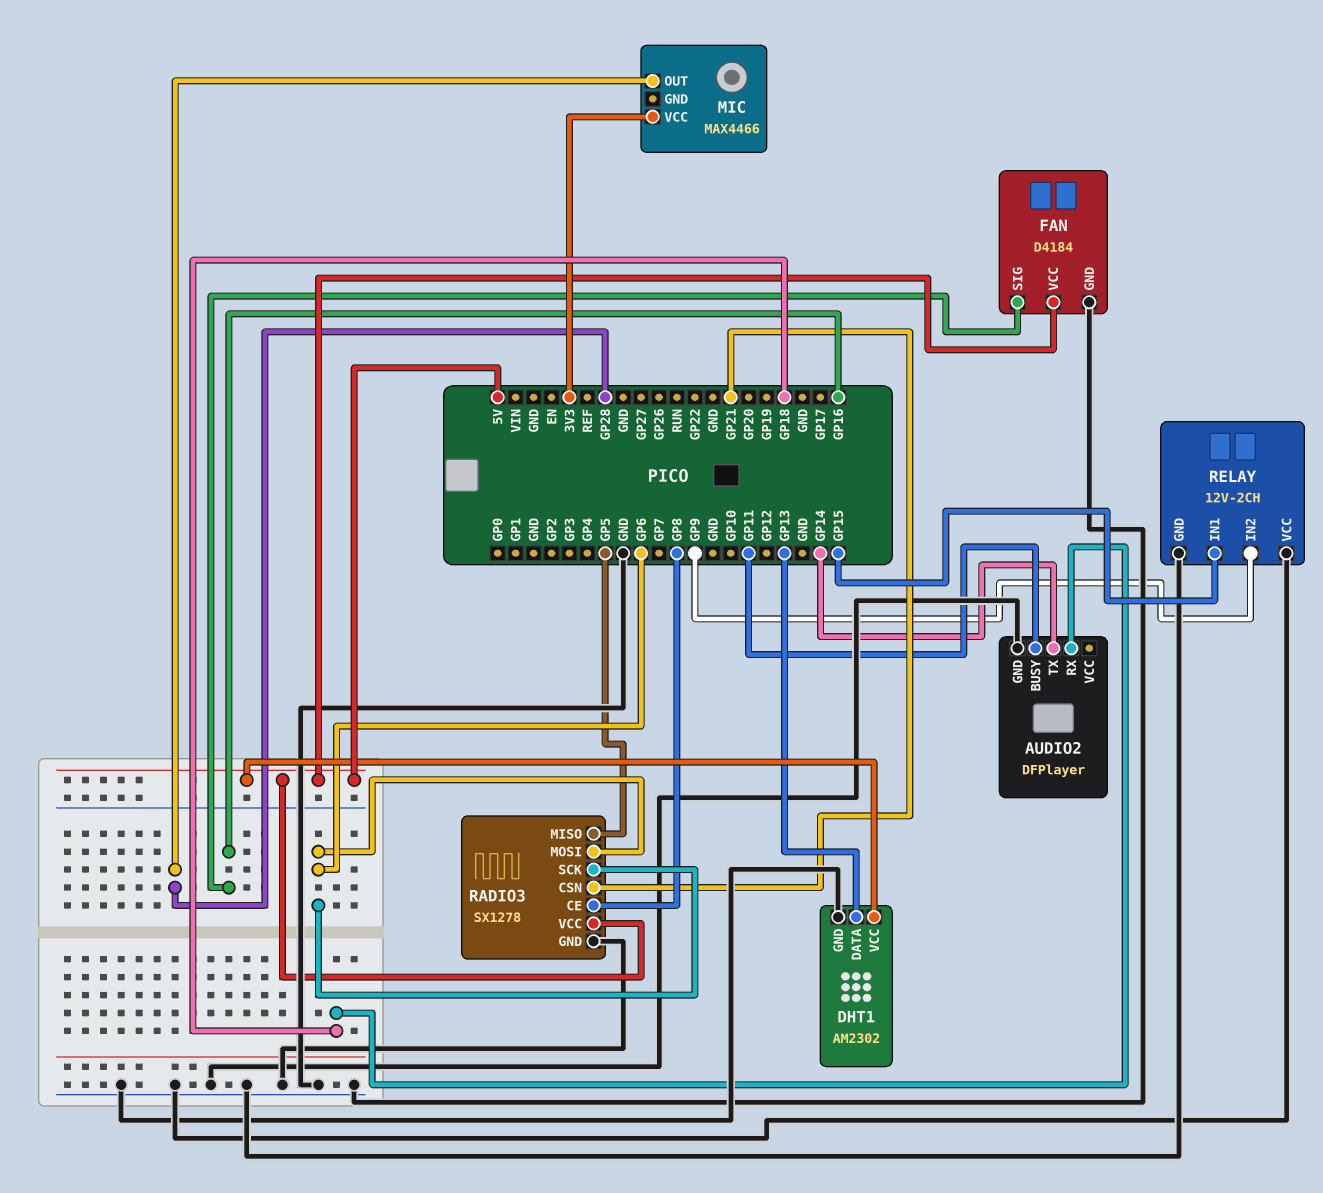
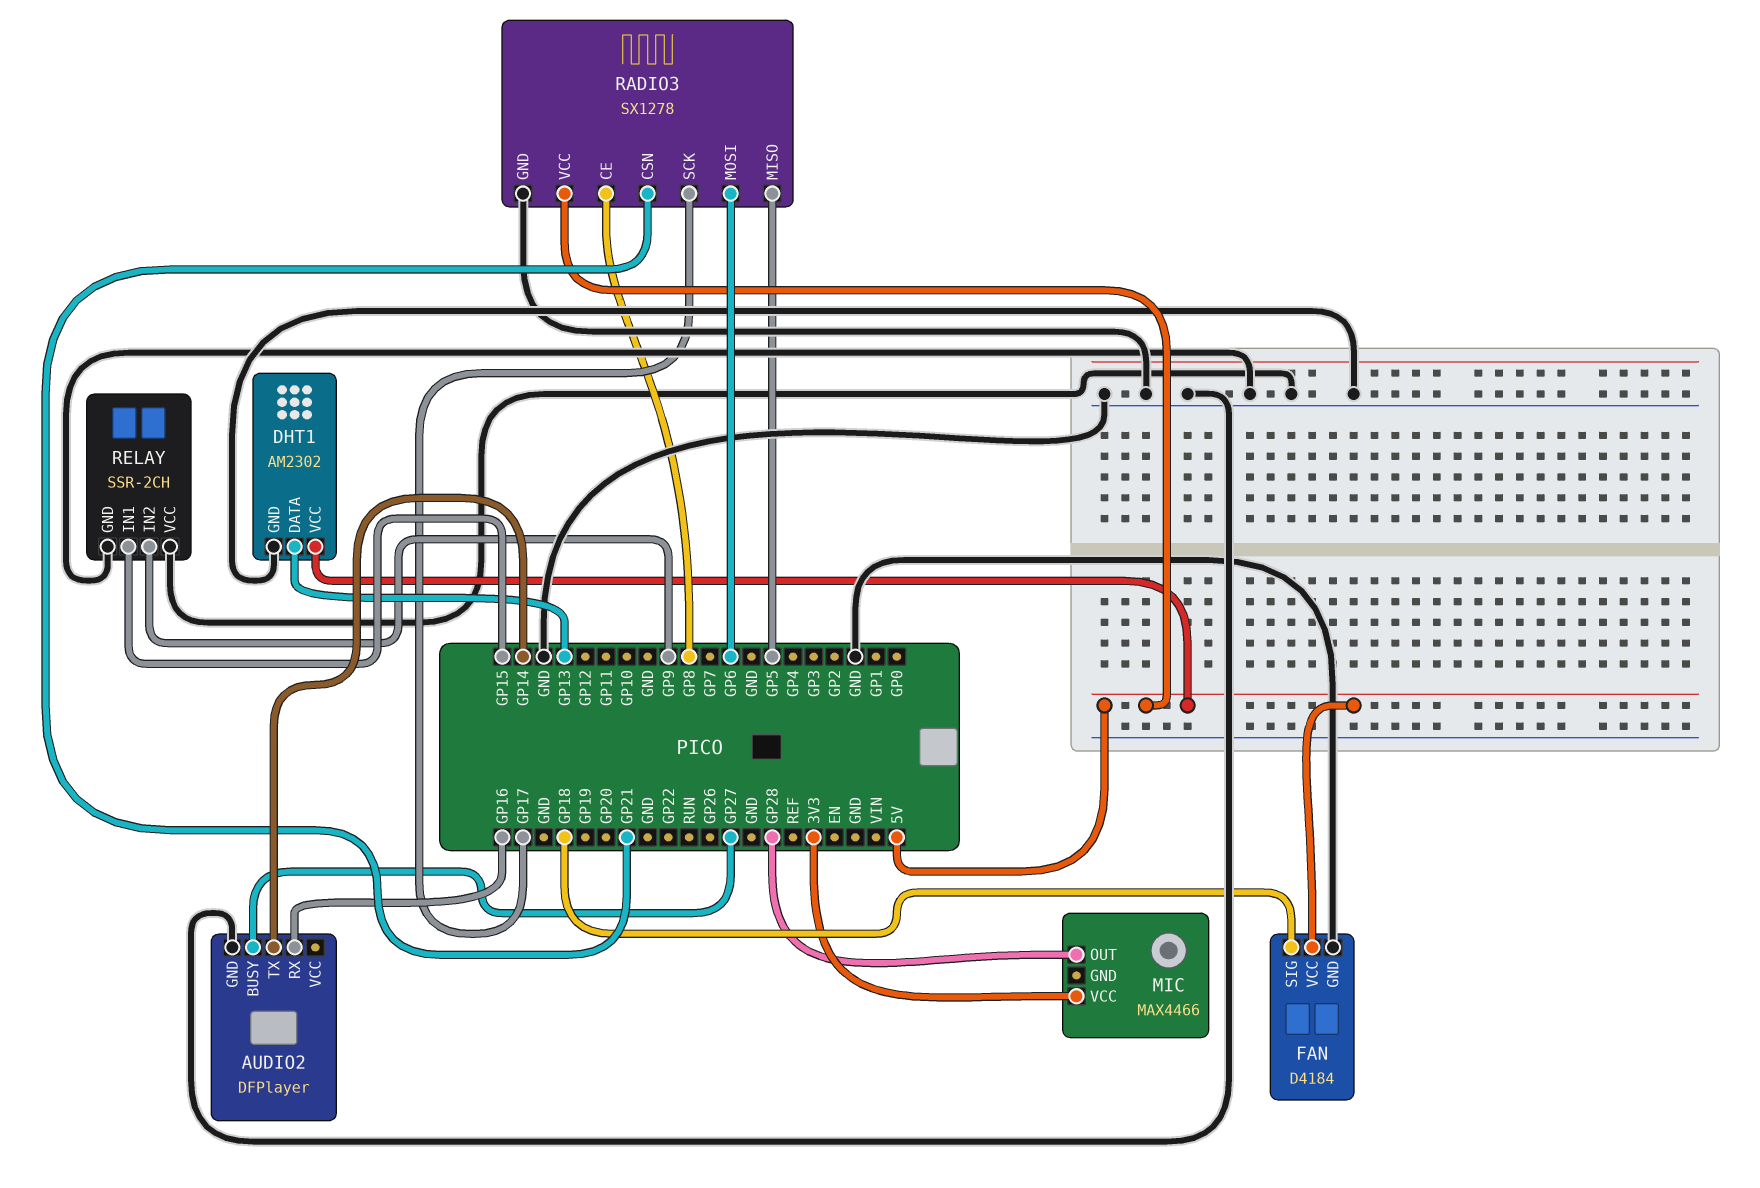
AUDIO2 pin BUSY: GP11 -> GP27
AUDIO2 pin RX: GP18 -> GP16
FAN pin SIG: GP16 -> GP18
RADIO3 pin SCK: GP6 -> GP17
RELAY: 12V-2CH -> SSR-2CH

